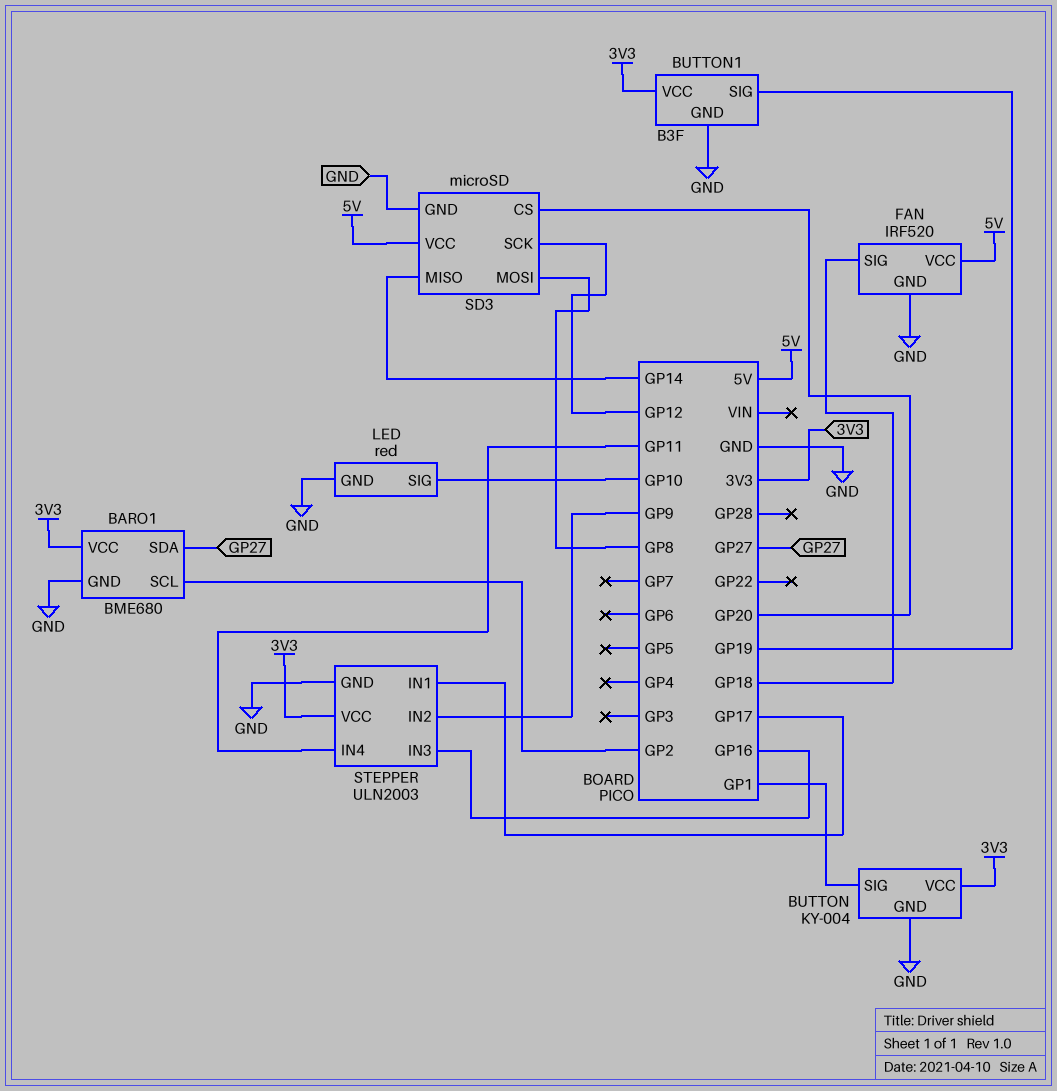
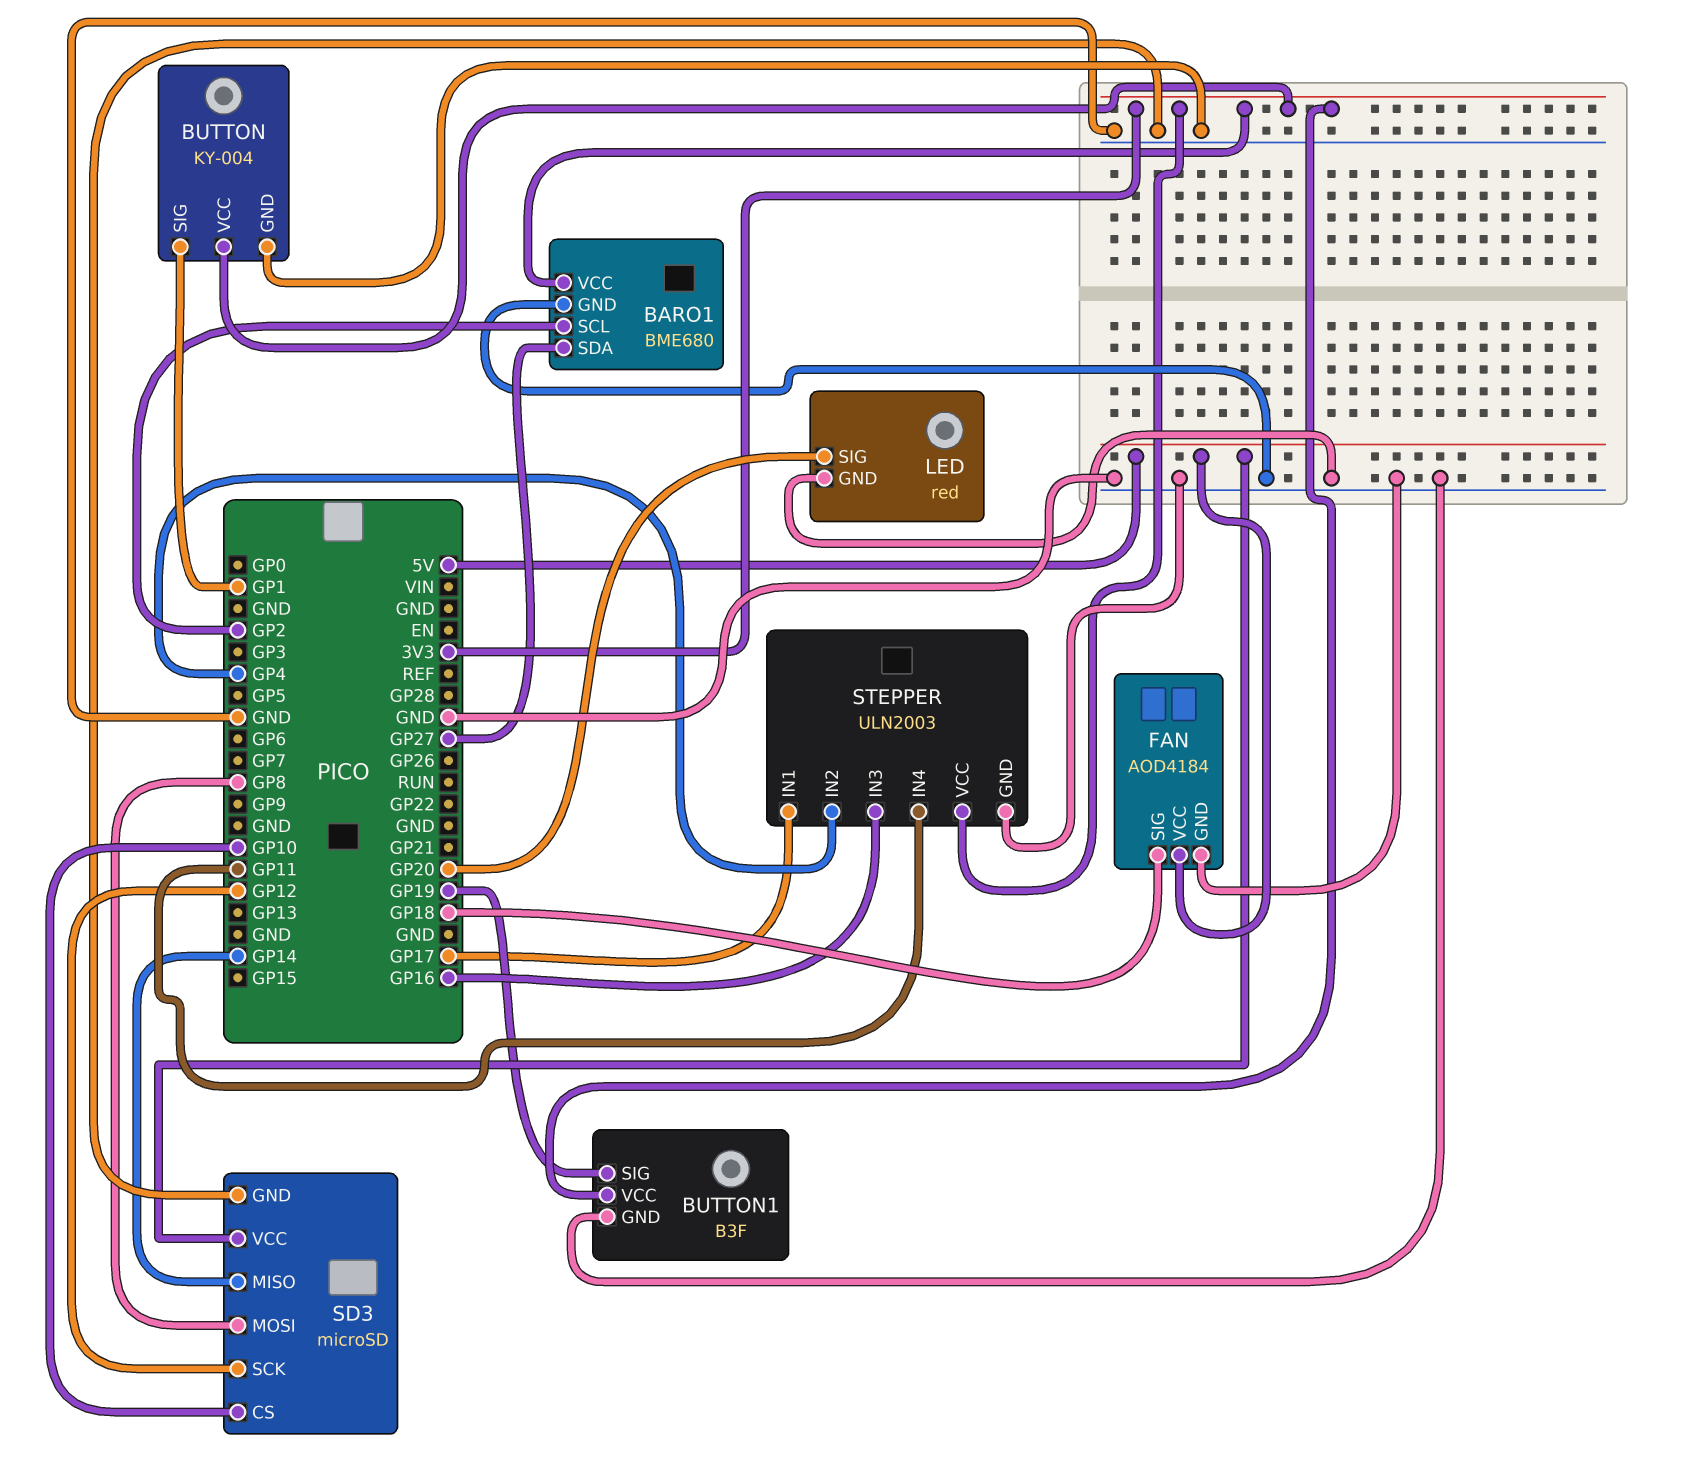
FAN: IRF520 -> AOD4184
LED pin SIG: GP10 -> GP20
SD3 pin CS: GP20 -> GP10
STEPPER pin IN2: GP9 -> GP4

